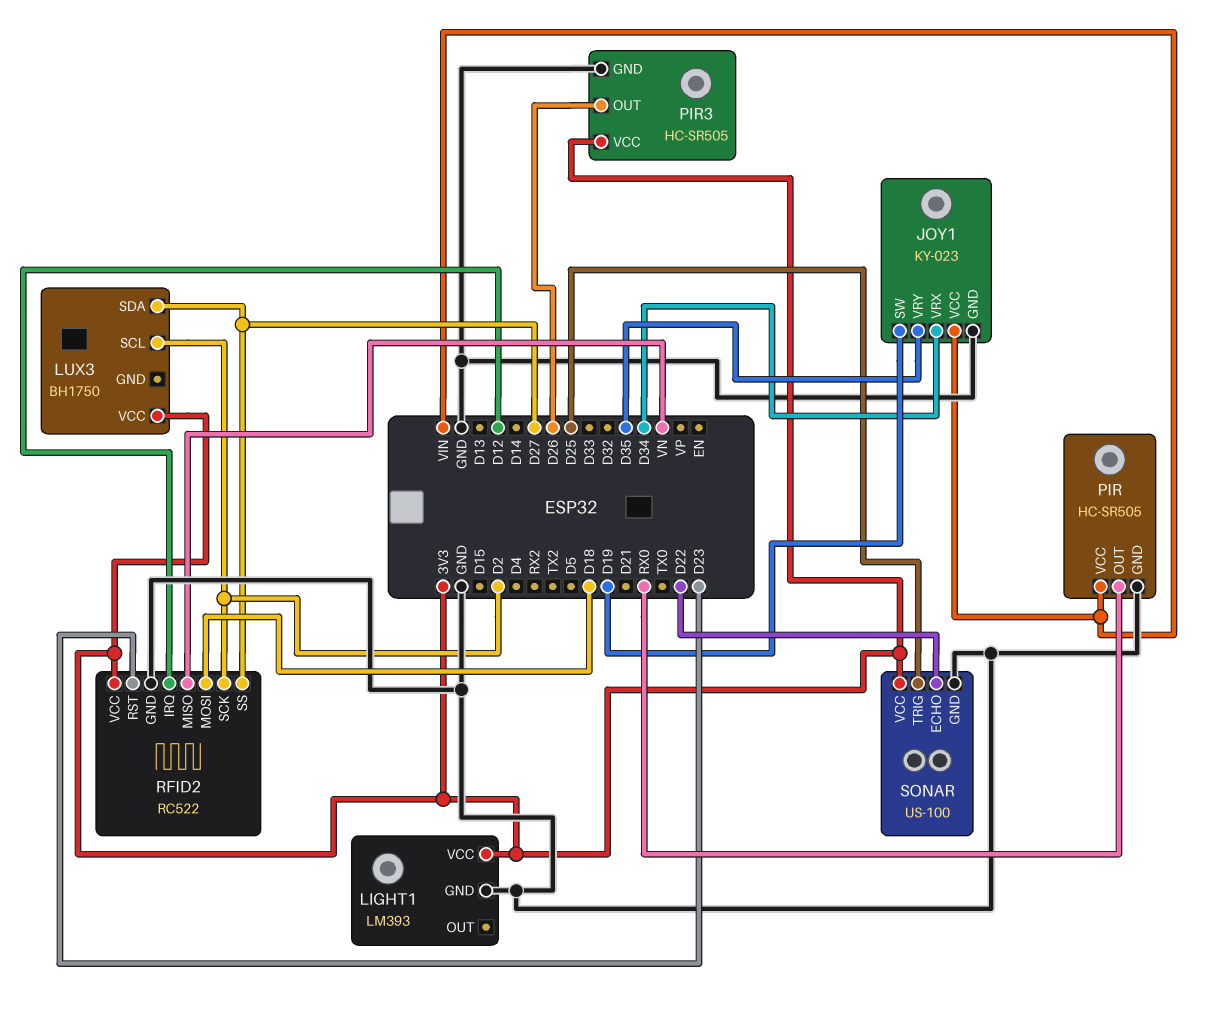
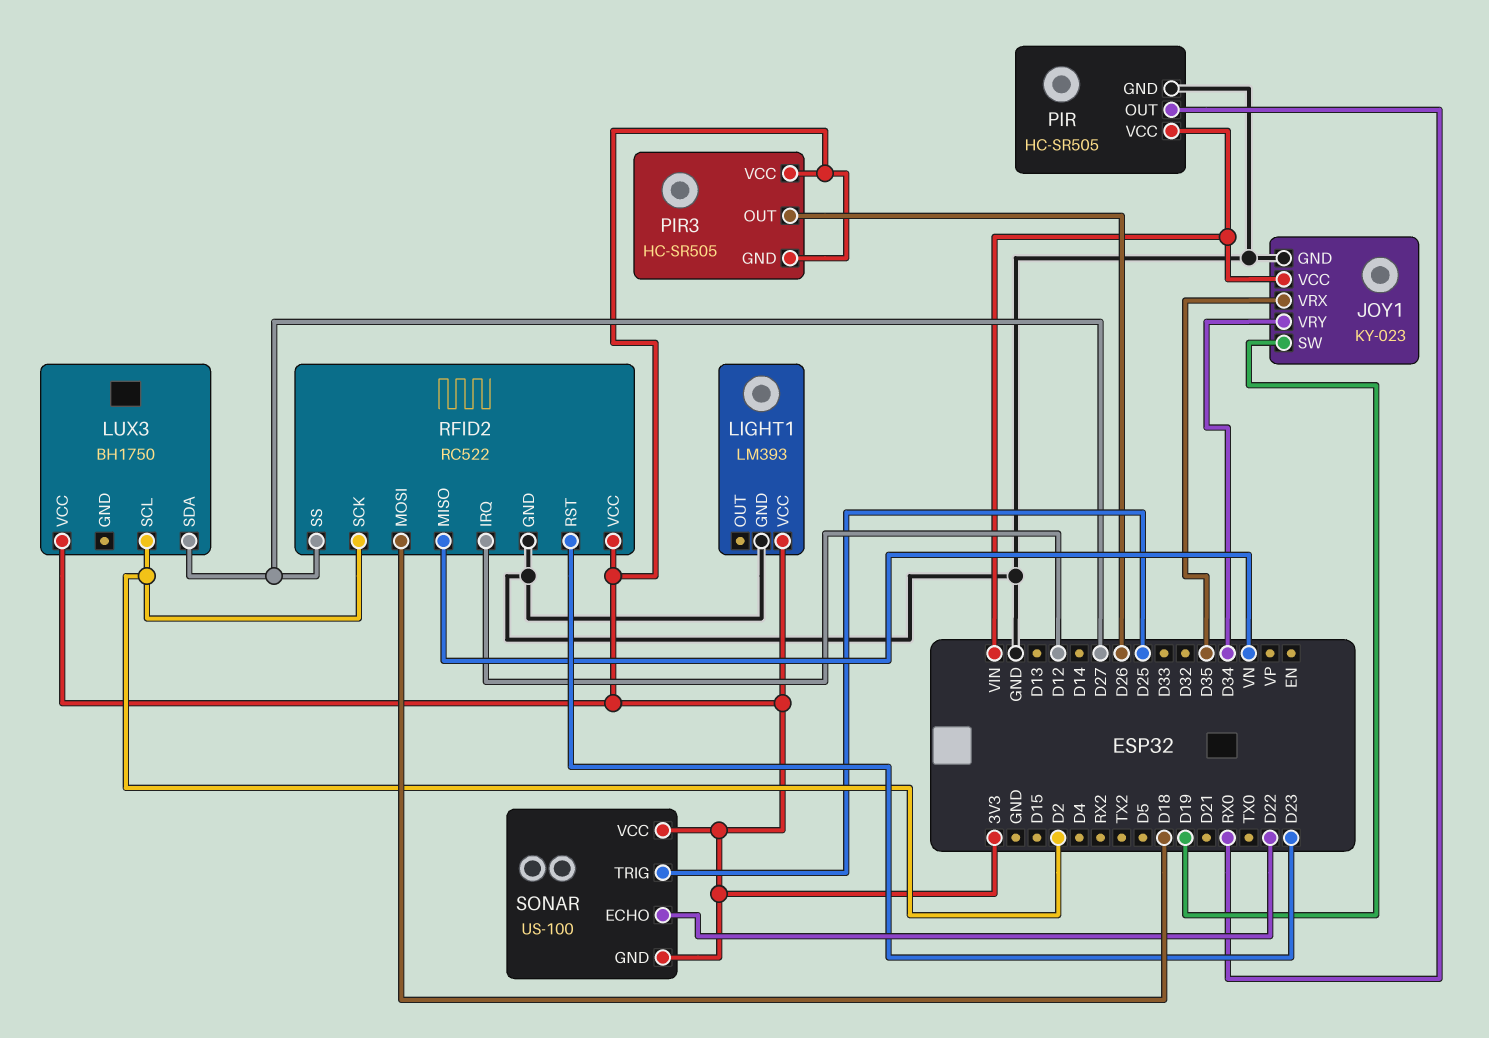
JOY1 pin VRX: D34 -> D35
JOY1 pin VRY: D35 -> D34
PIR3 pin GND: GND -> 3V3
SONAR pin GND: GND -> 3V3

